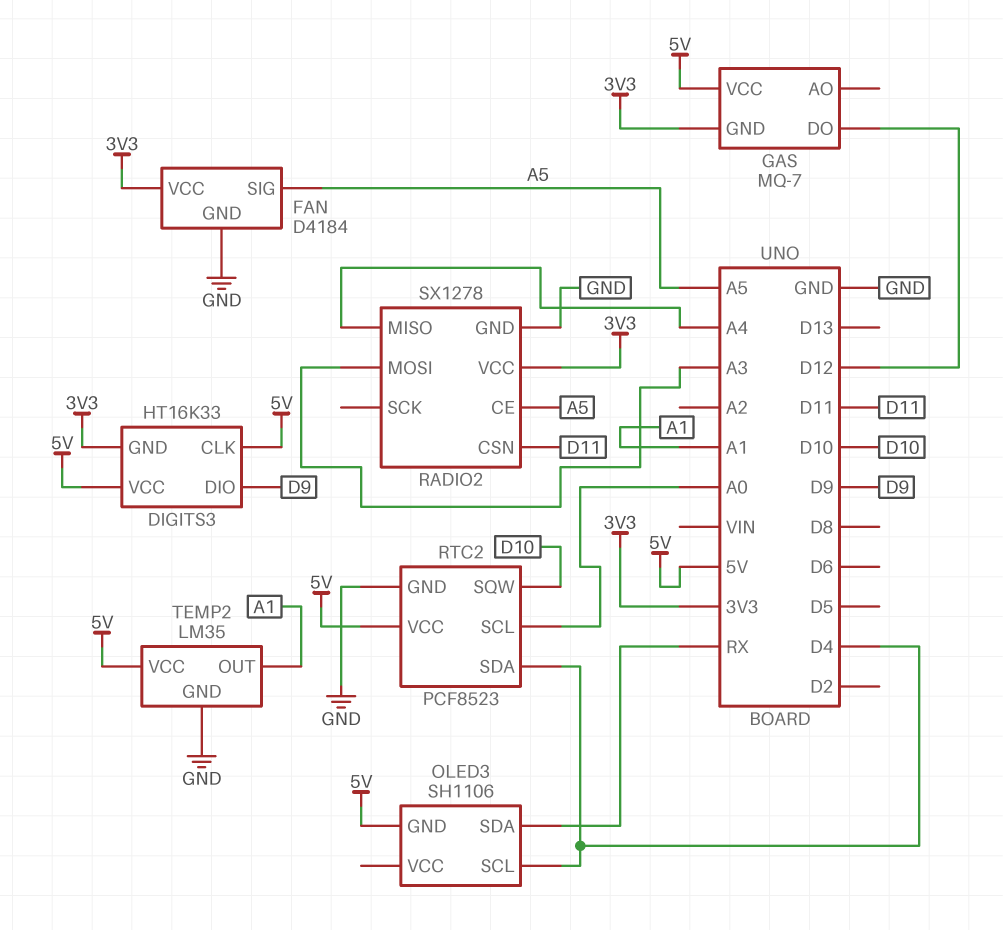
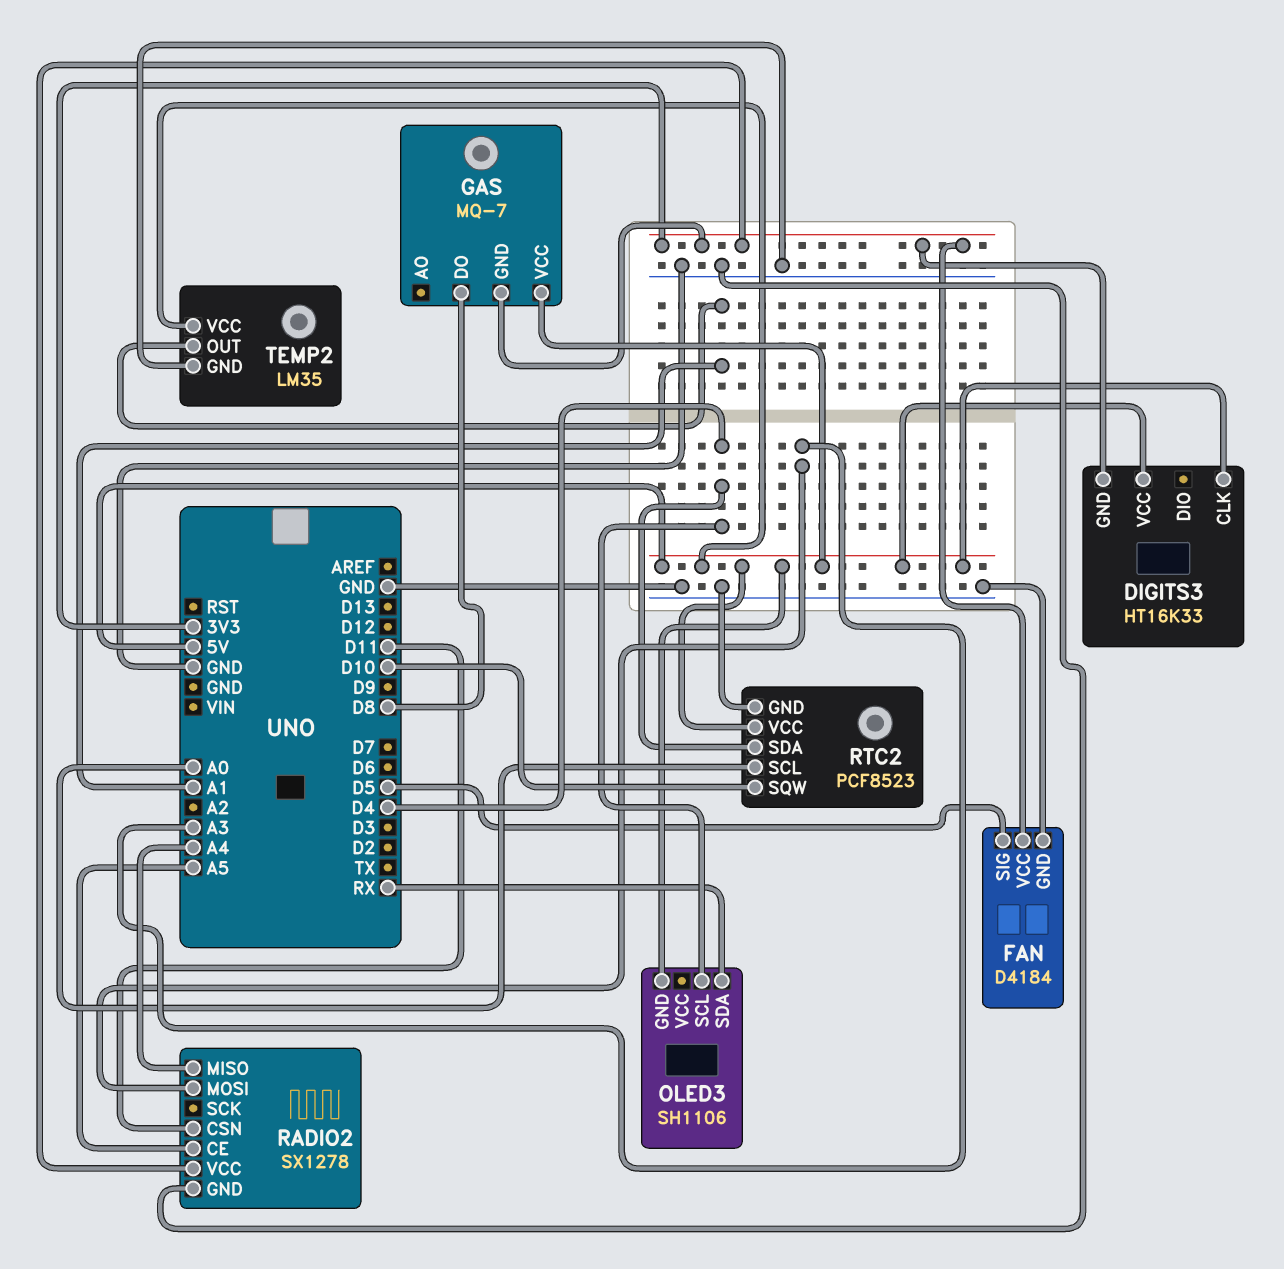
DIGITS3 pin DIO: D9 -> none
FAN pin SIG: A5 -> D5
GAS pin DO: D12 -> D8

